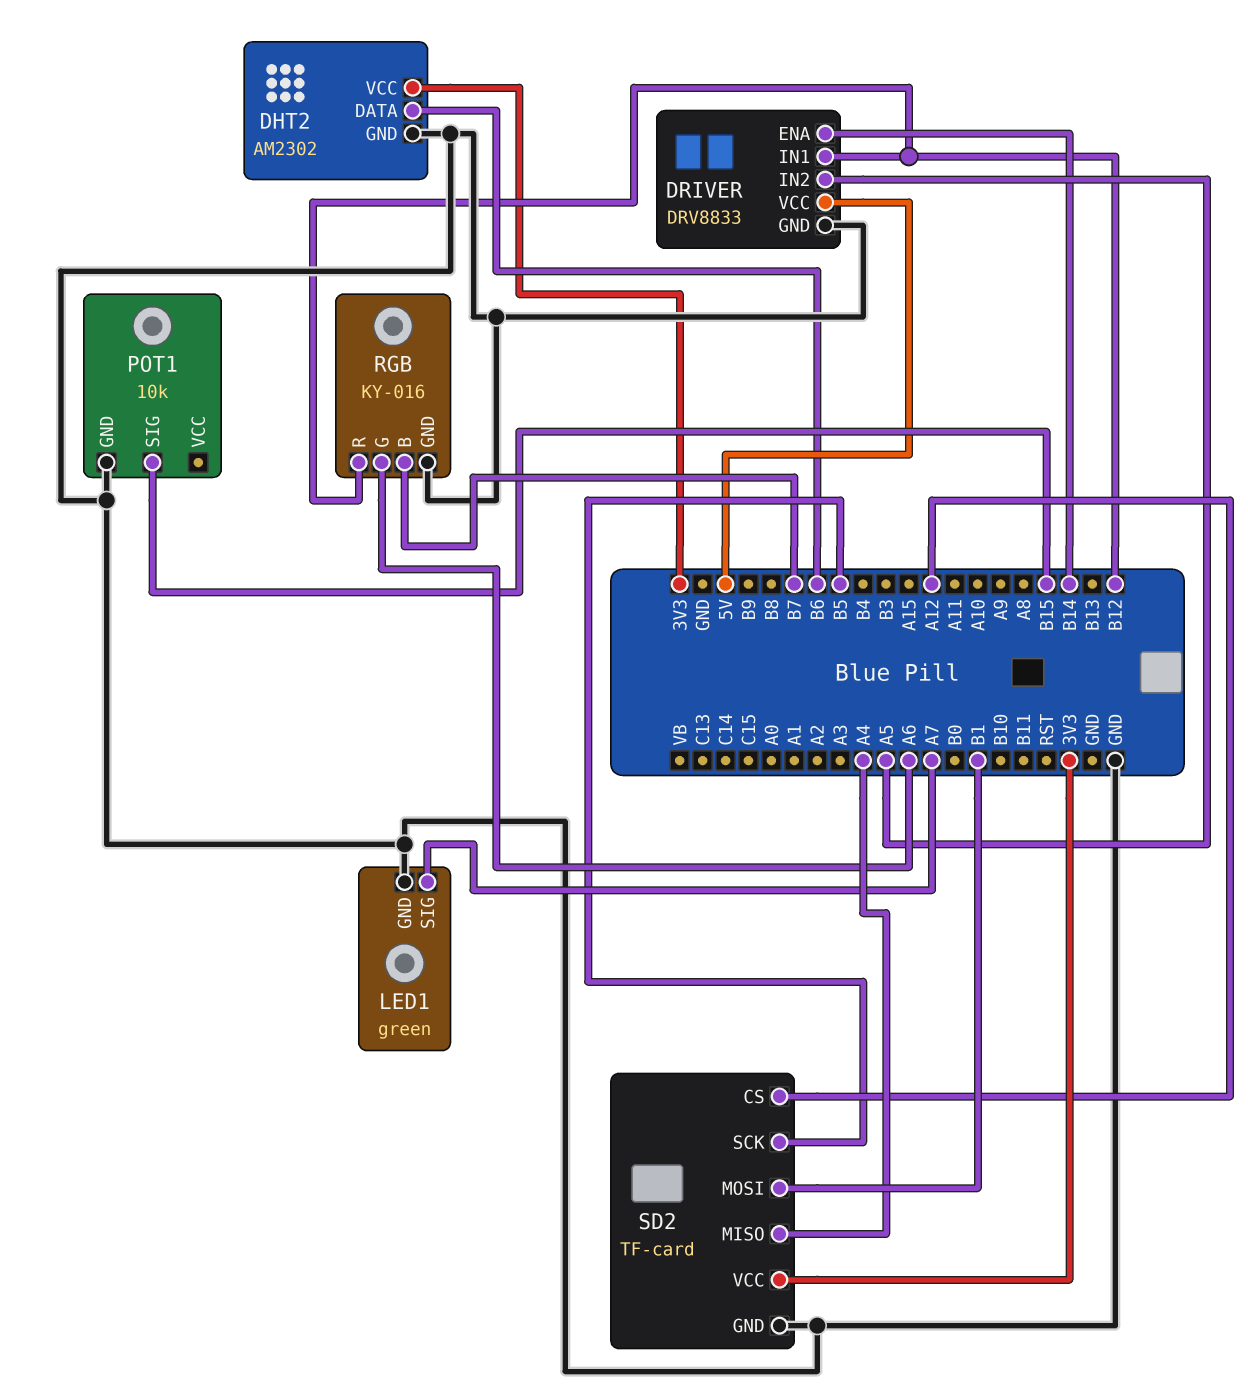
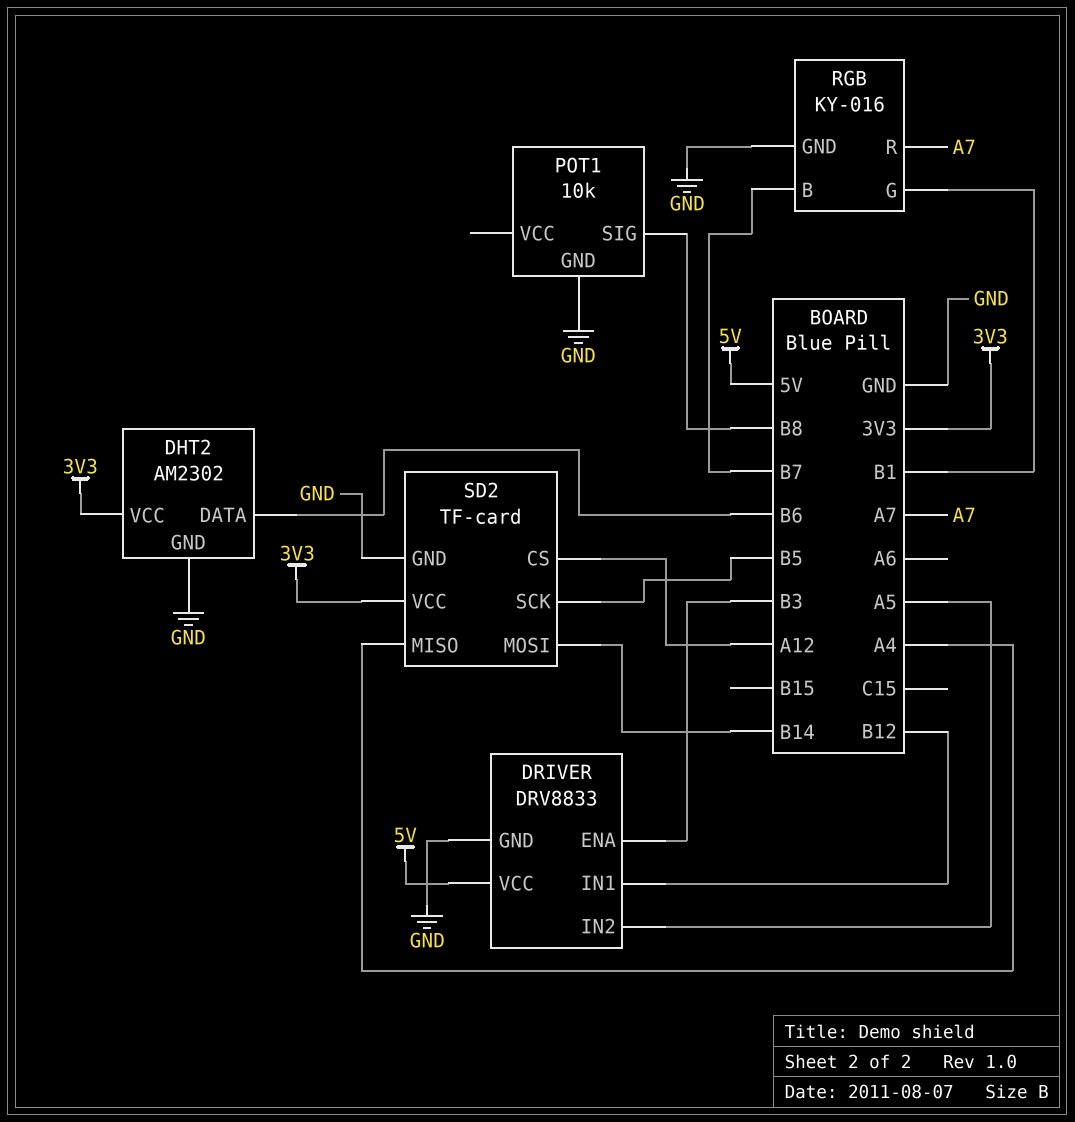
DRIVER pin ENA: B14 -> B3
LED1: green -> none
LED1 pin GND: GND -> none
LED1 pin SIG: A7 -> none
POT1 pin SIG: B15 -> B8
RGB pin G: A6 -> B1
RGB pin R: B12 -> A7
SD2 pin MOSI: B1 -> B14

